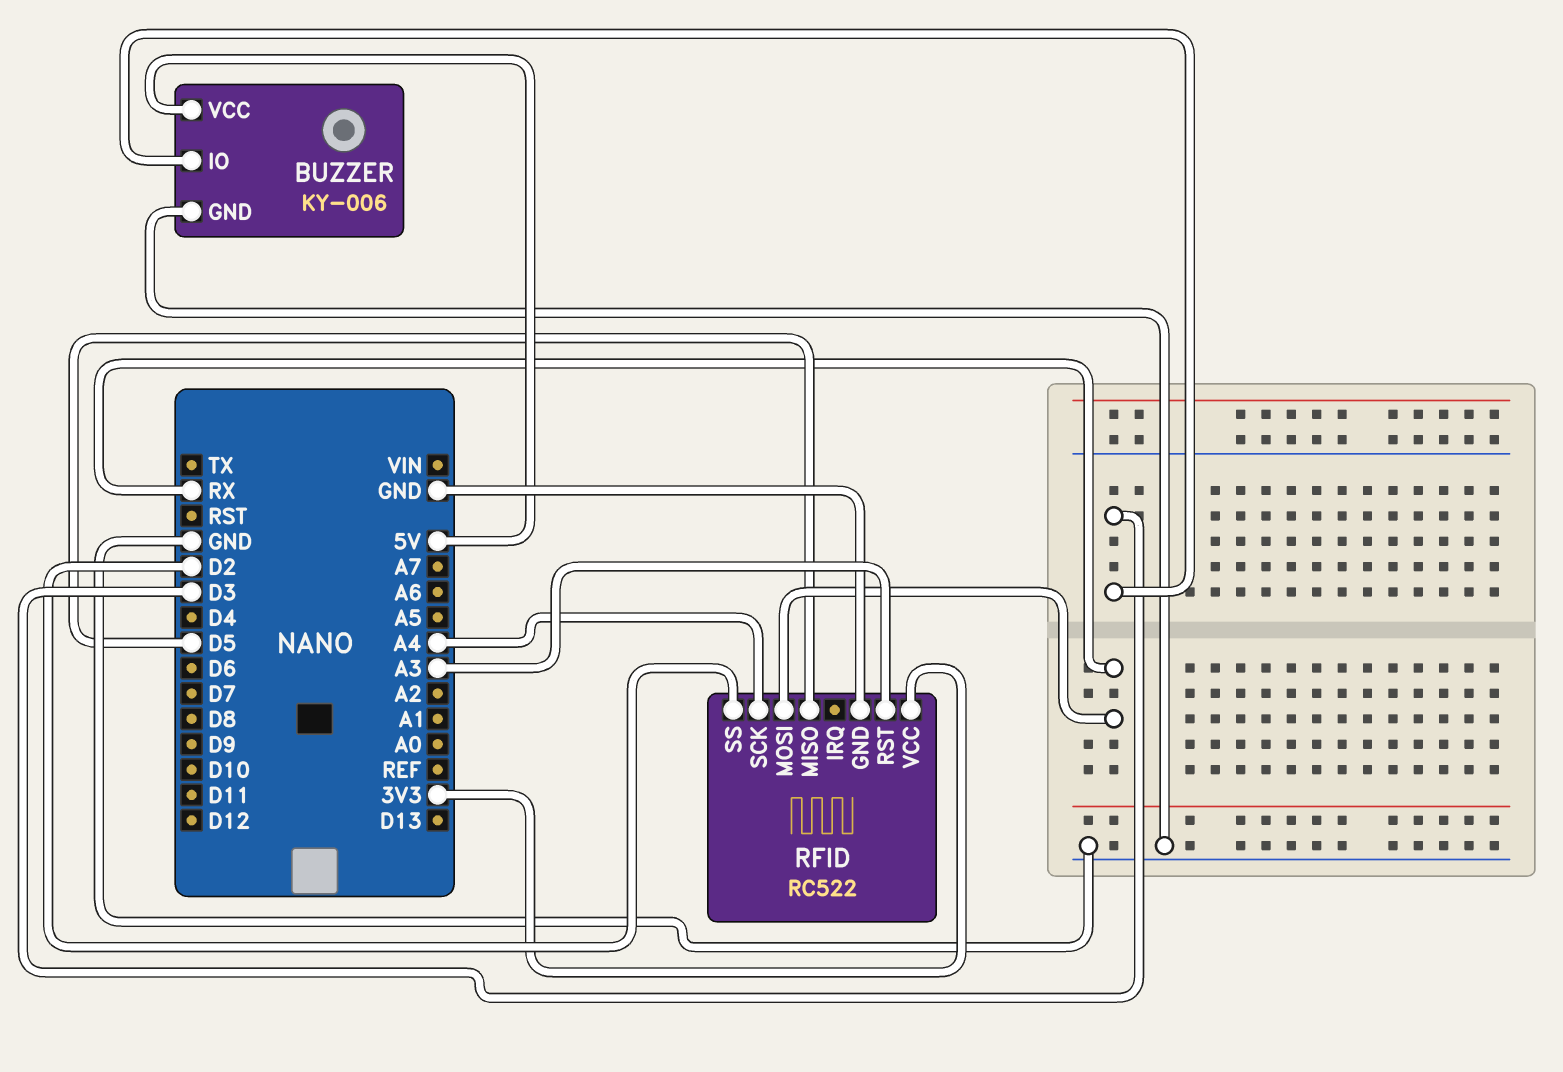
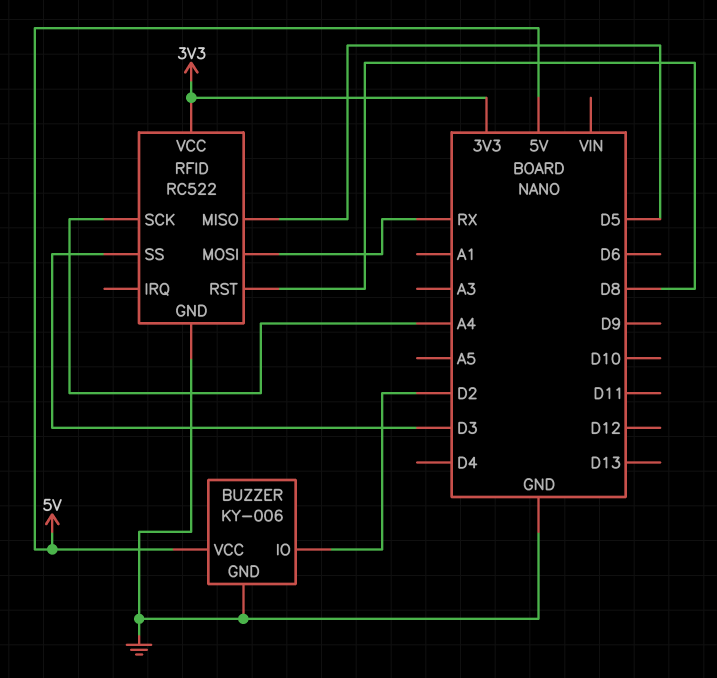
BUZZER pin IO: D3 -> D2
RFID pin RST: A3 -> D8
RFID pin SS: D2 -> D3

